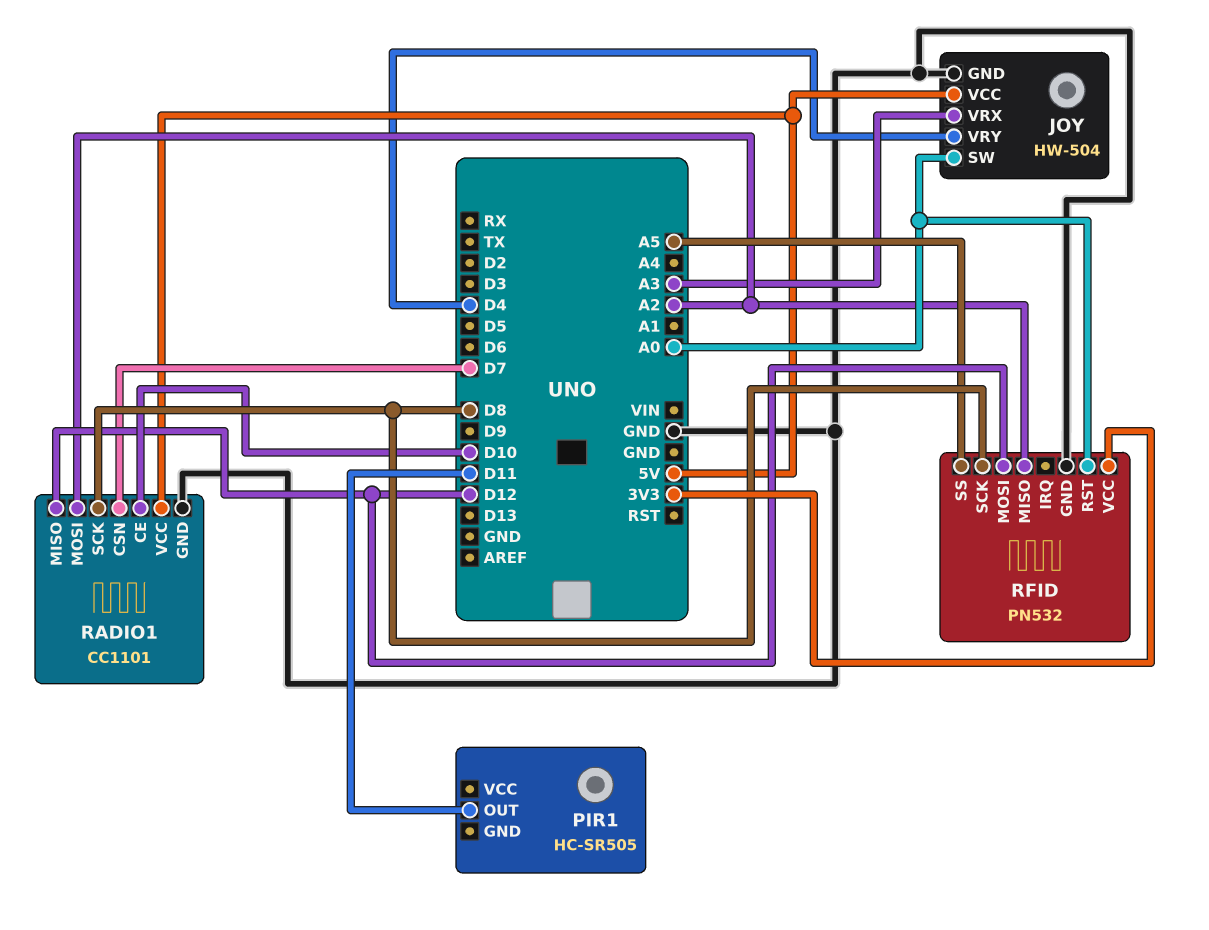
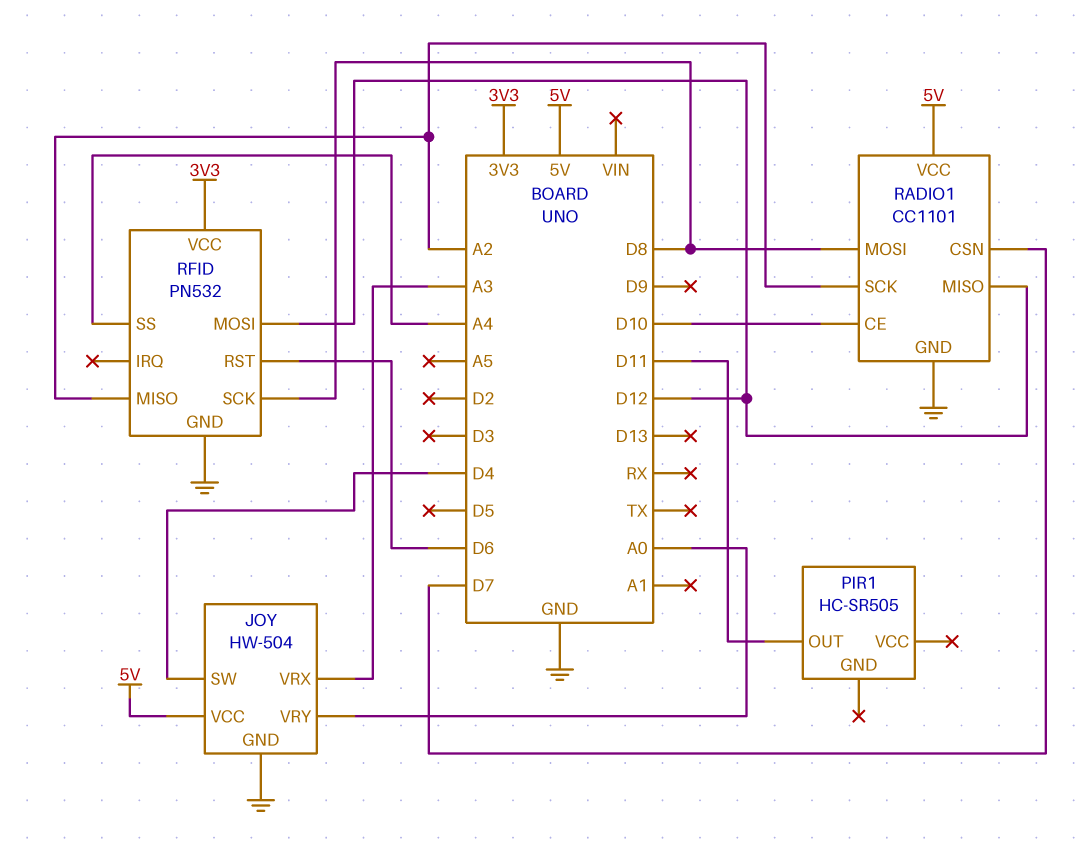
JOY pin SW: A0 -> D4
JOY pin VRY: D4 -> A0
RADIO1 pin MOSI: A2 -> D8
RADIO1 pin SCK: D8 -> A2
RFID pin RST: A0 -> D6
RFID pin SS: A5 -> A4

